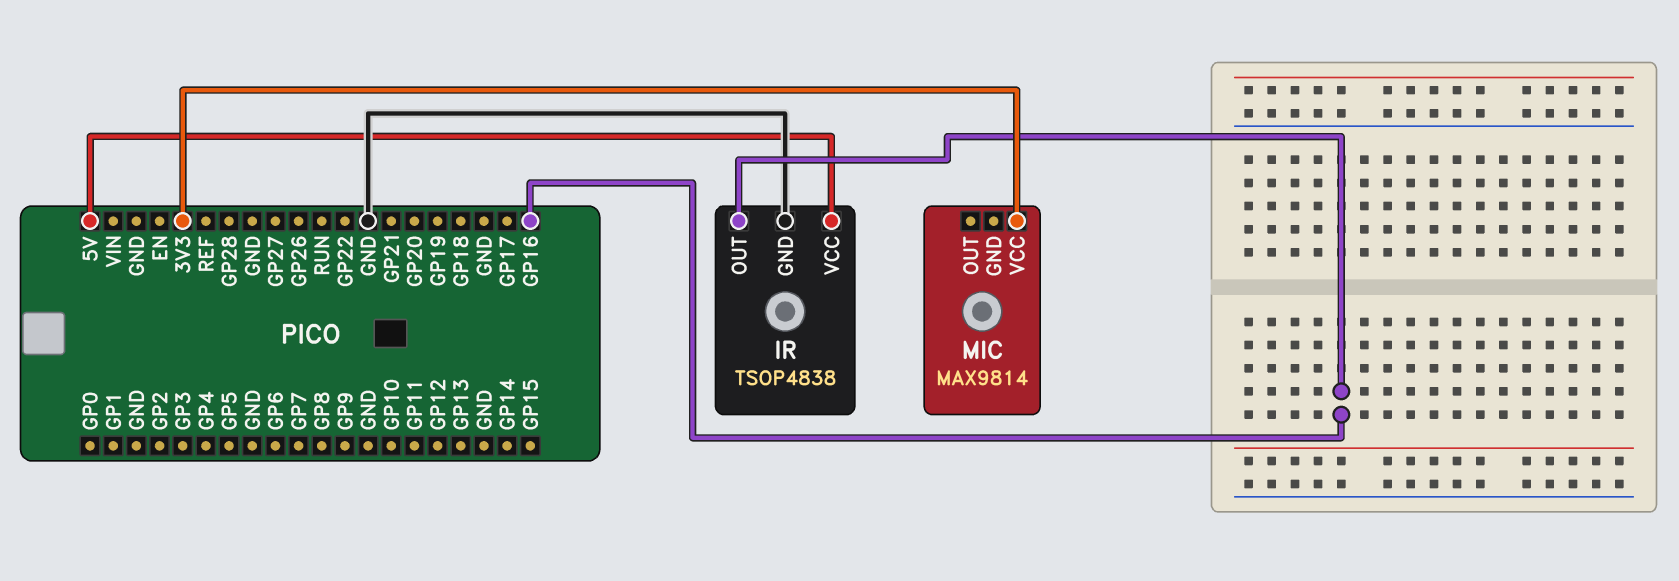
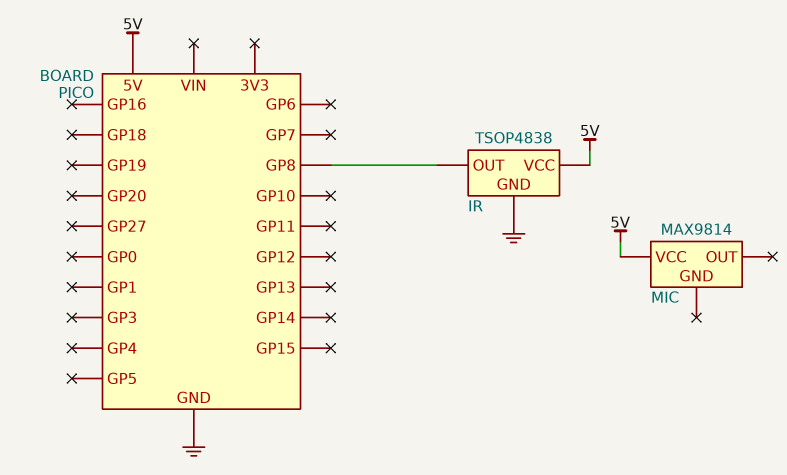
IR pin OUT: GP16 -> GP8
MIC pin VCC: 3V3 -> 5V

